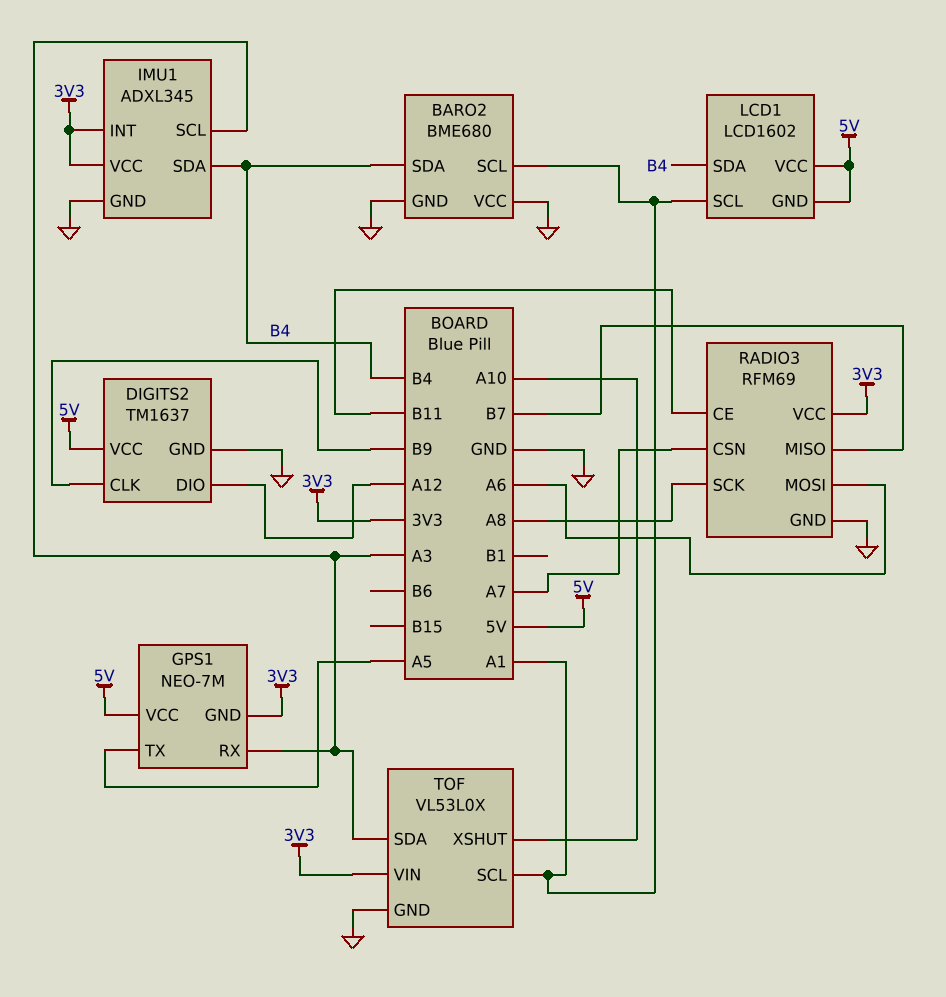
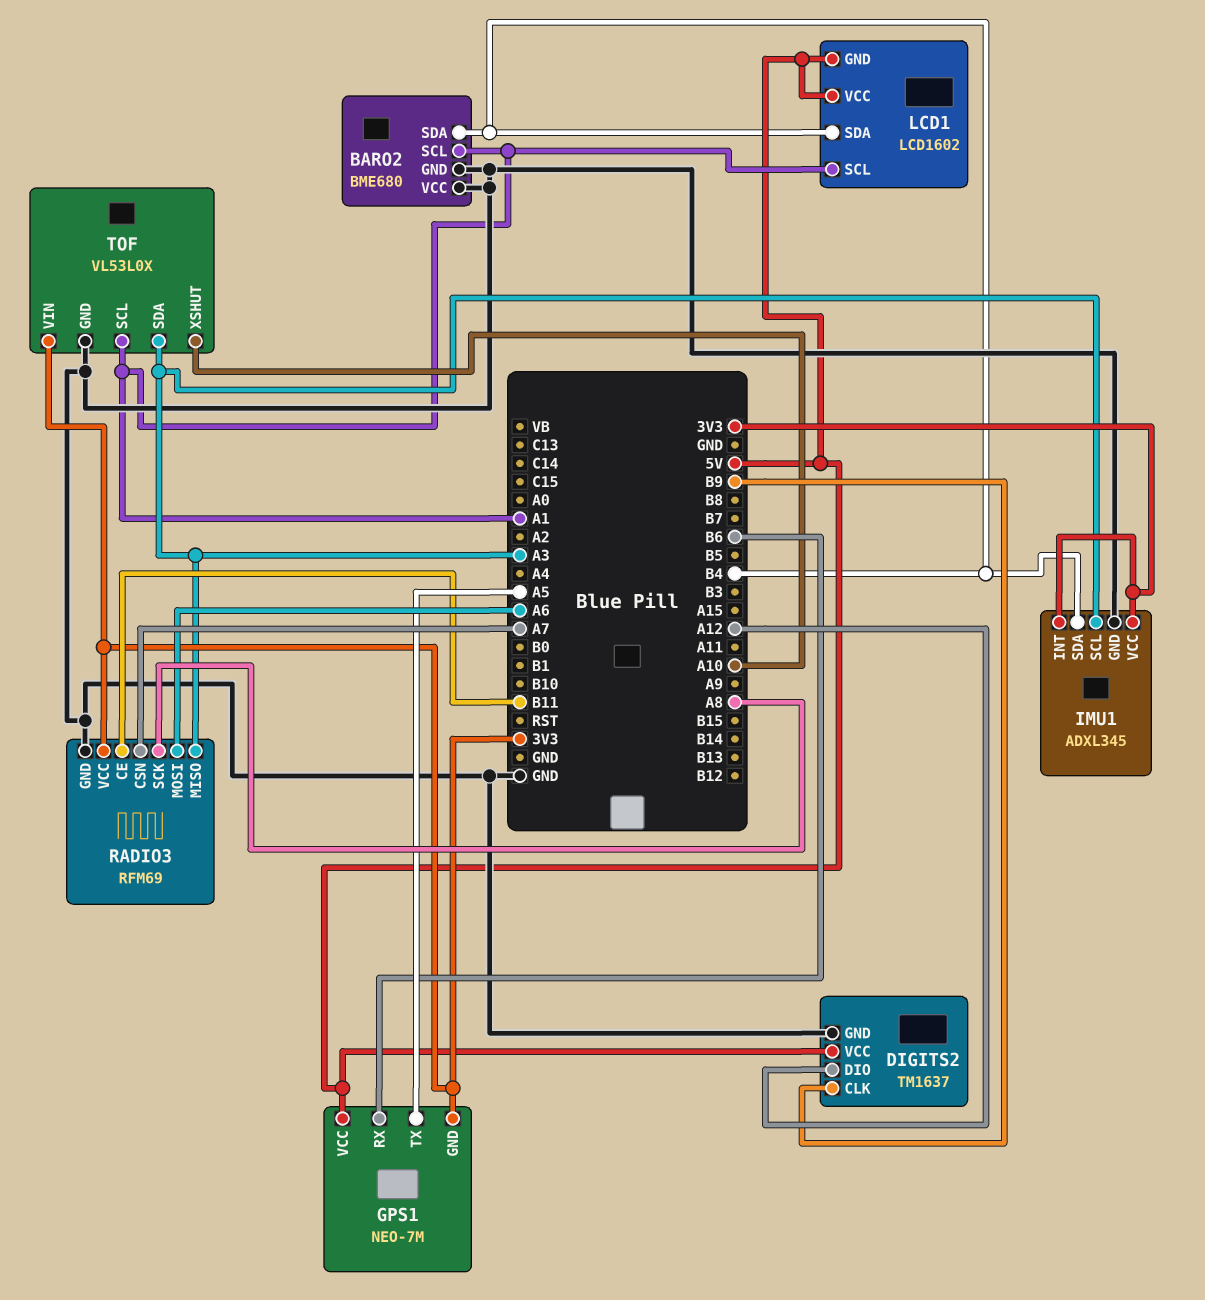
GPS1 pin RX: A3 -> B6
RADIO3 pin MISO: B7 -> A3

